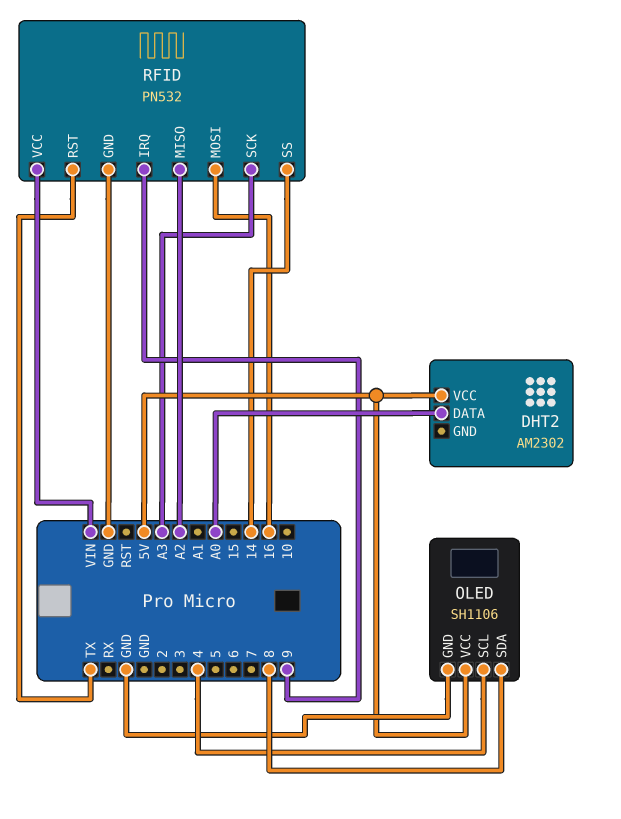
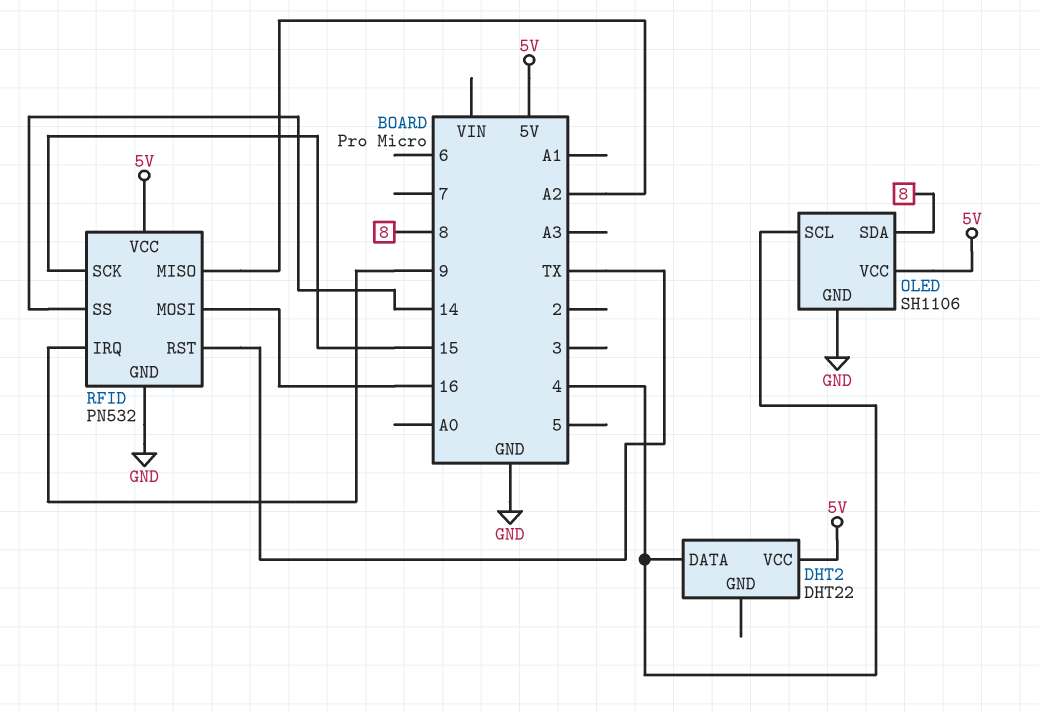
DHT2: AM2302 -> DHT22
DHT2 pin DATA: A0 -> 4
RFID pin SCK: A3 -> 15
RFID pin VCC: VIN -> 5V

